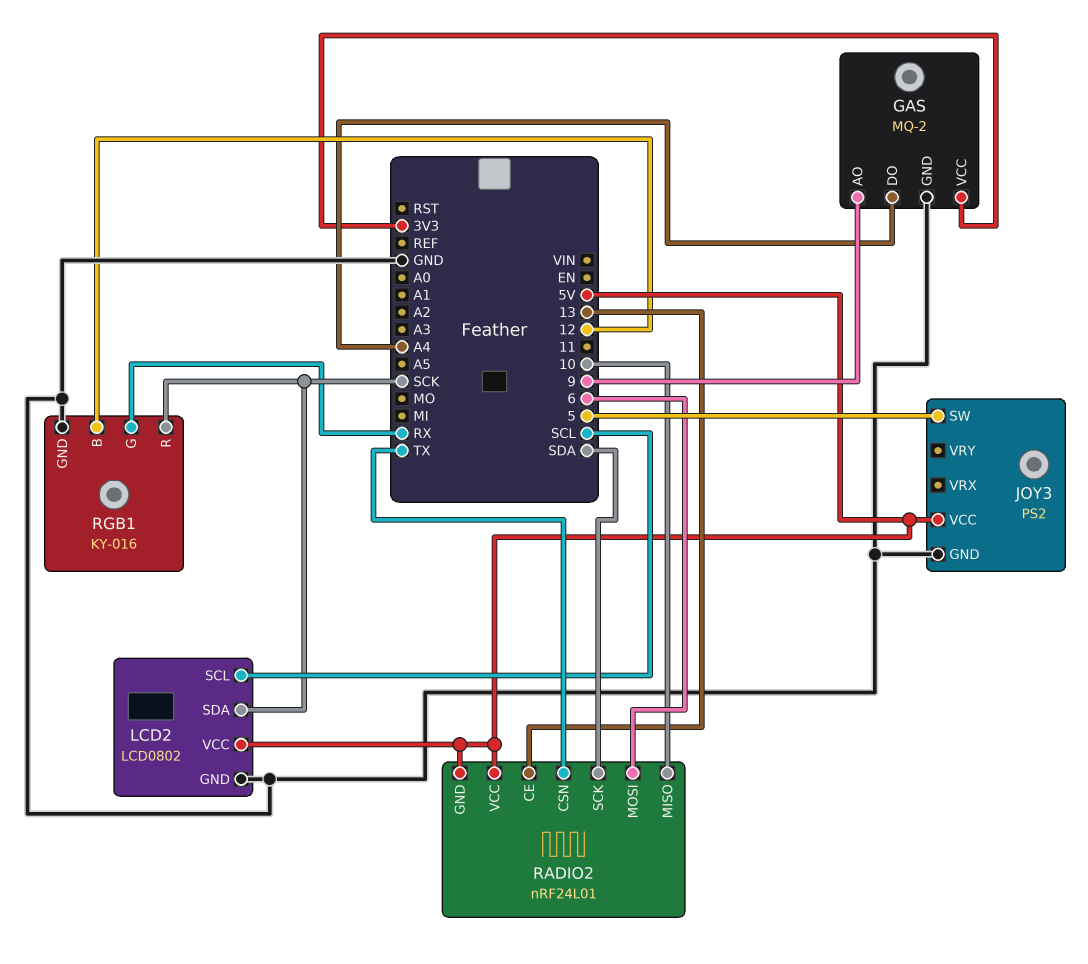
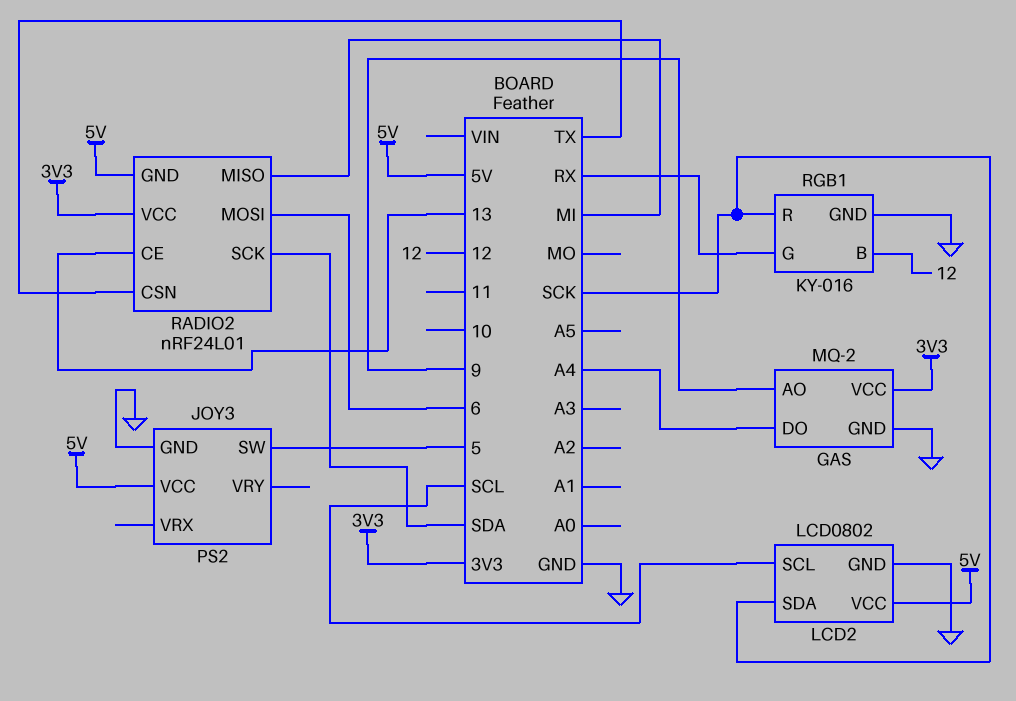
RADIO2 pin MISO: 10 -> MI
RADIO2 pin VCC: 5V -> 3V3

